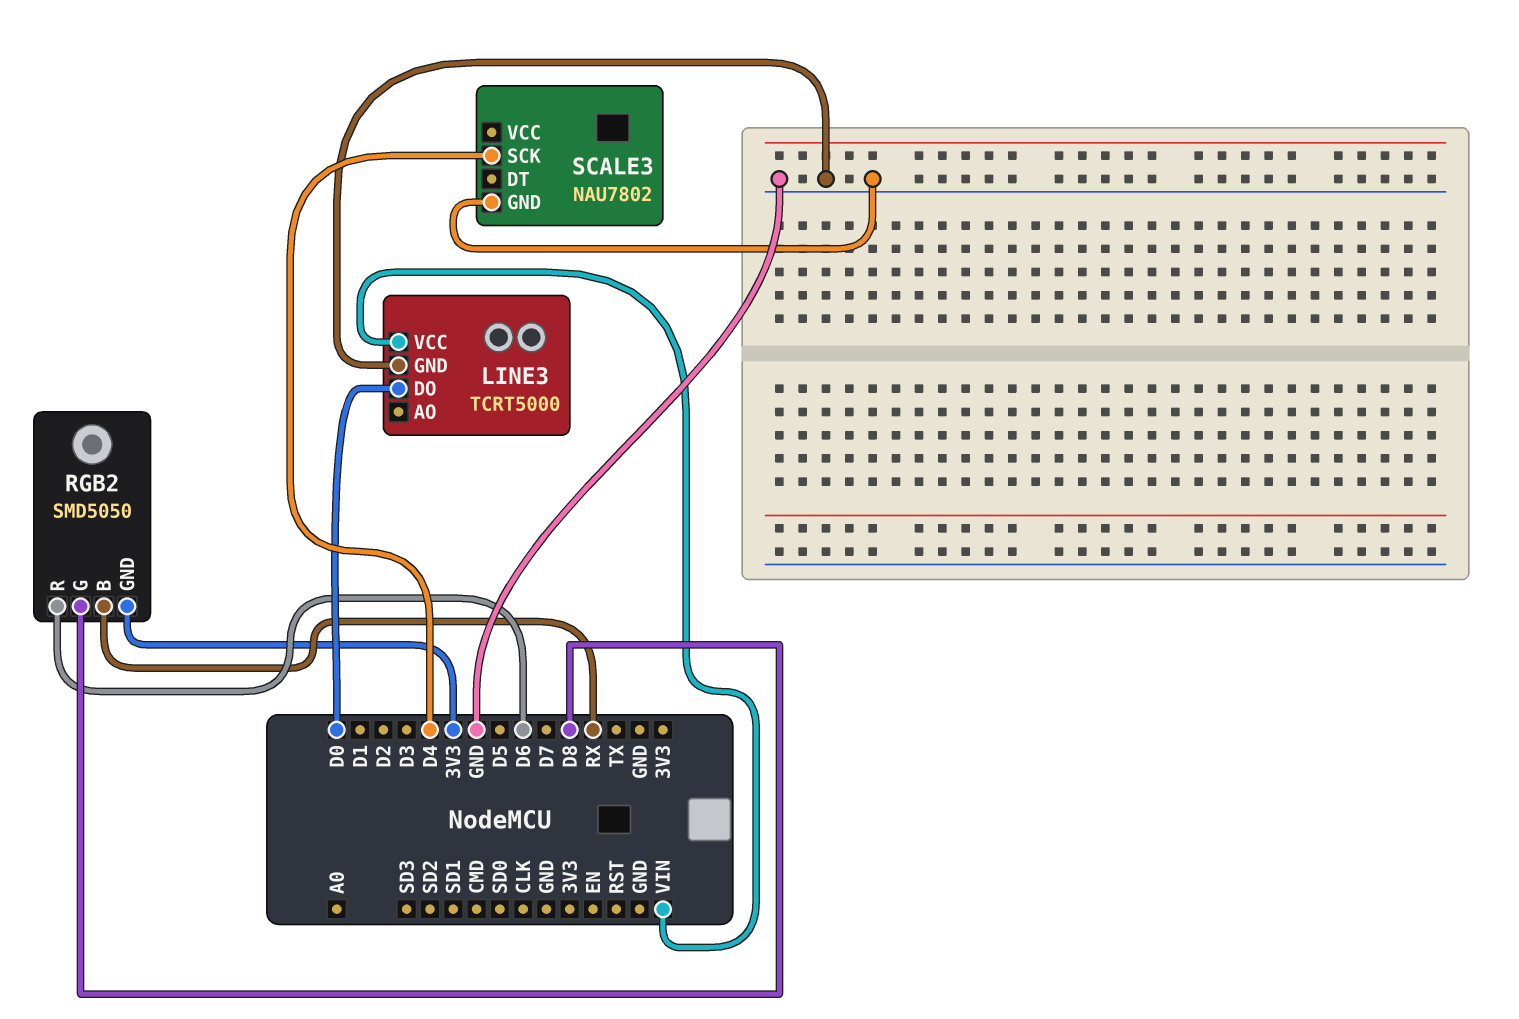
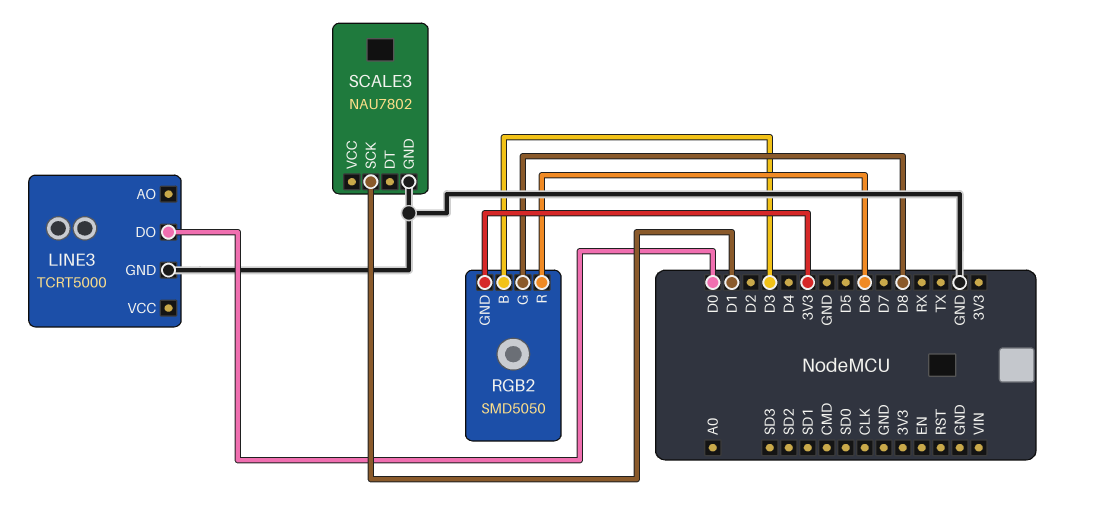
LINE3 pin VCC: VIN -> none
RGB2 pin B: RX -> D3
SCALE3 pin SCK: D4 -> D1

